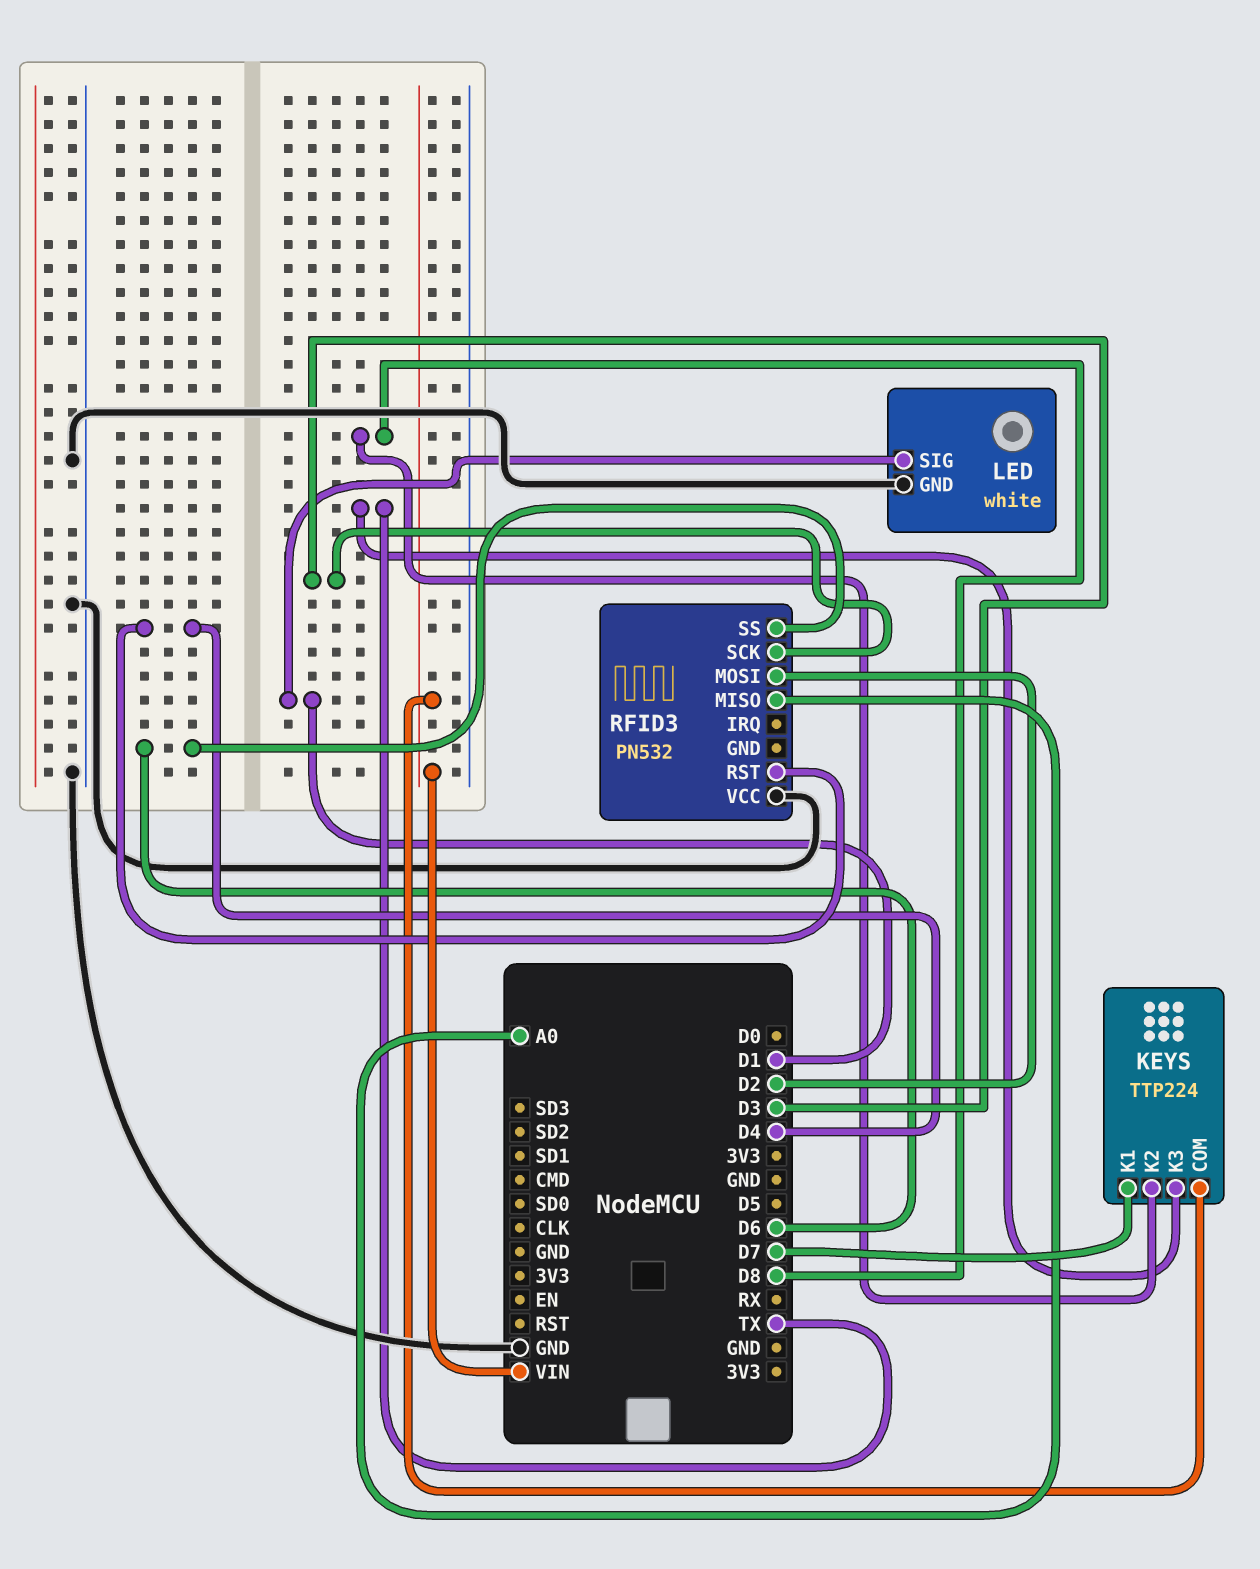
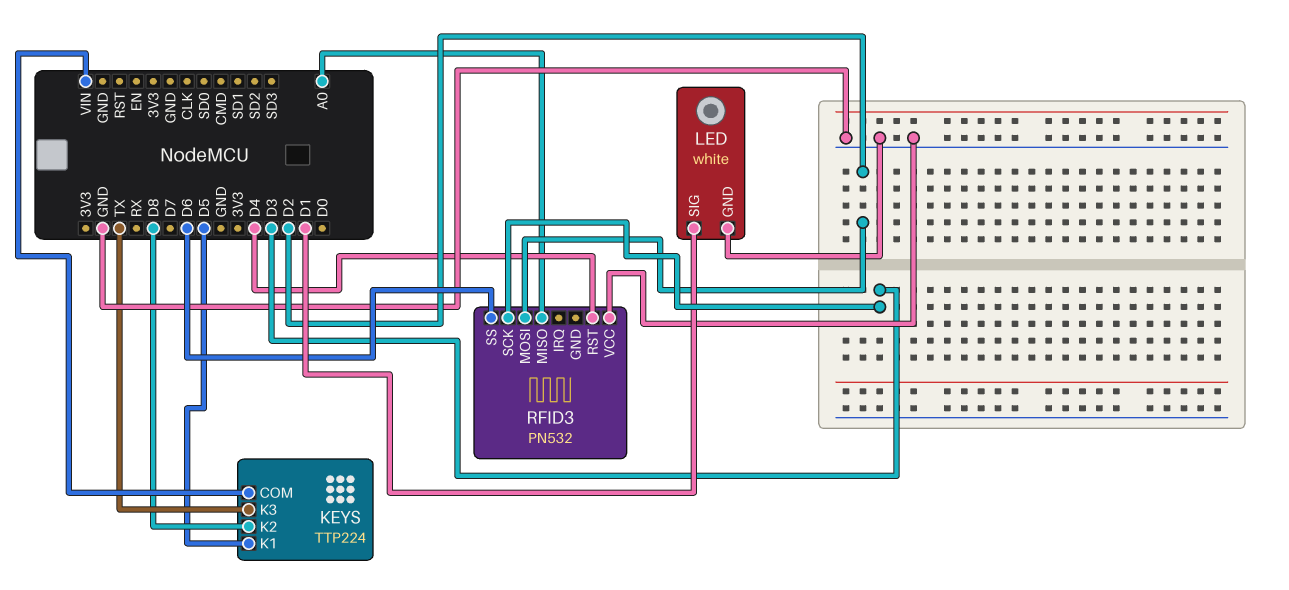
KEYS pin K1: D7 -> D5

